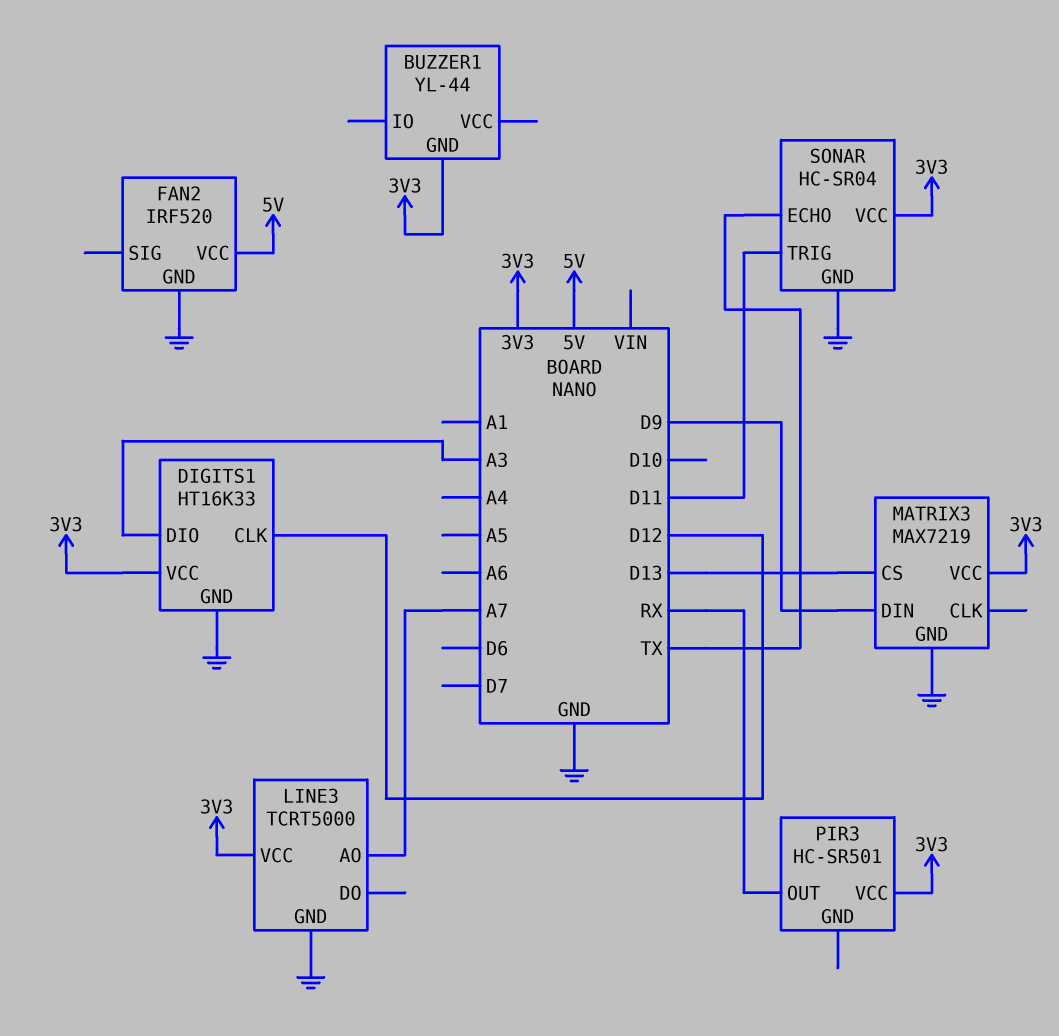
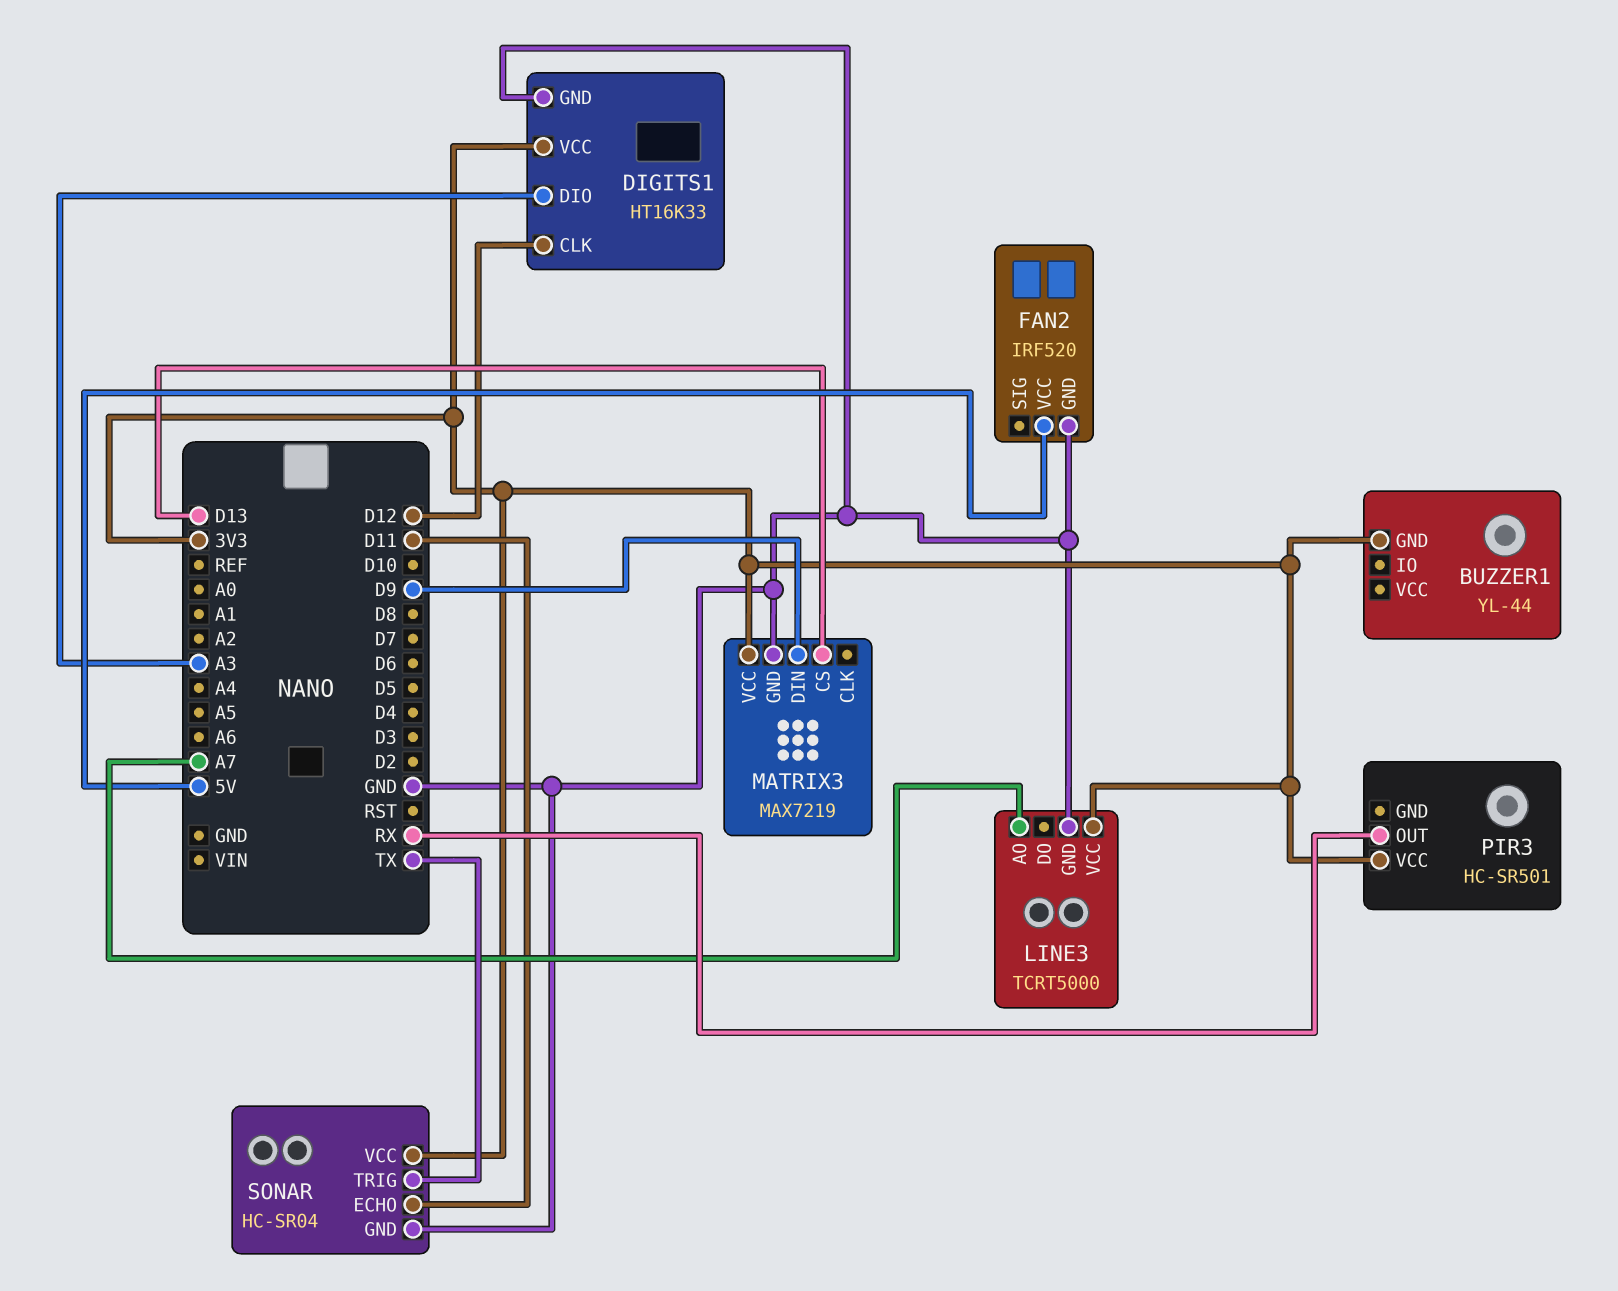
SONAR pin ECHO: TX -> D11
SONAR pin TRIG: D11 -> TX

